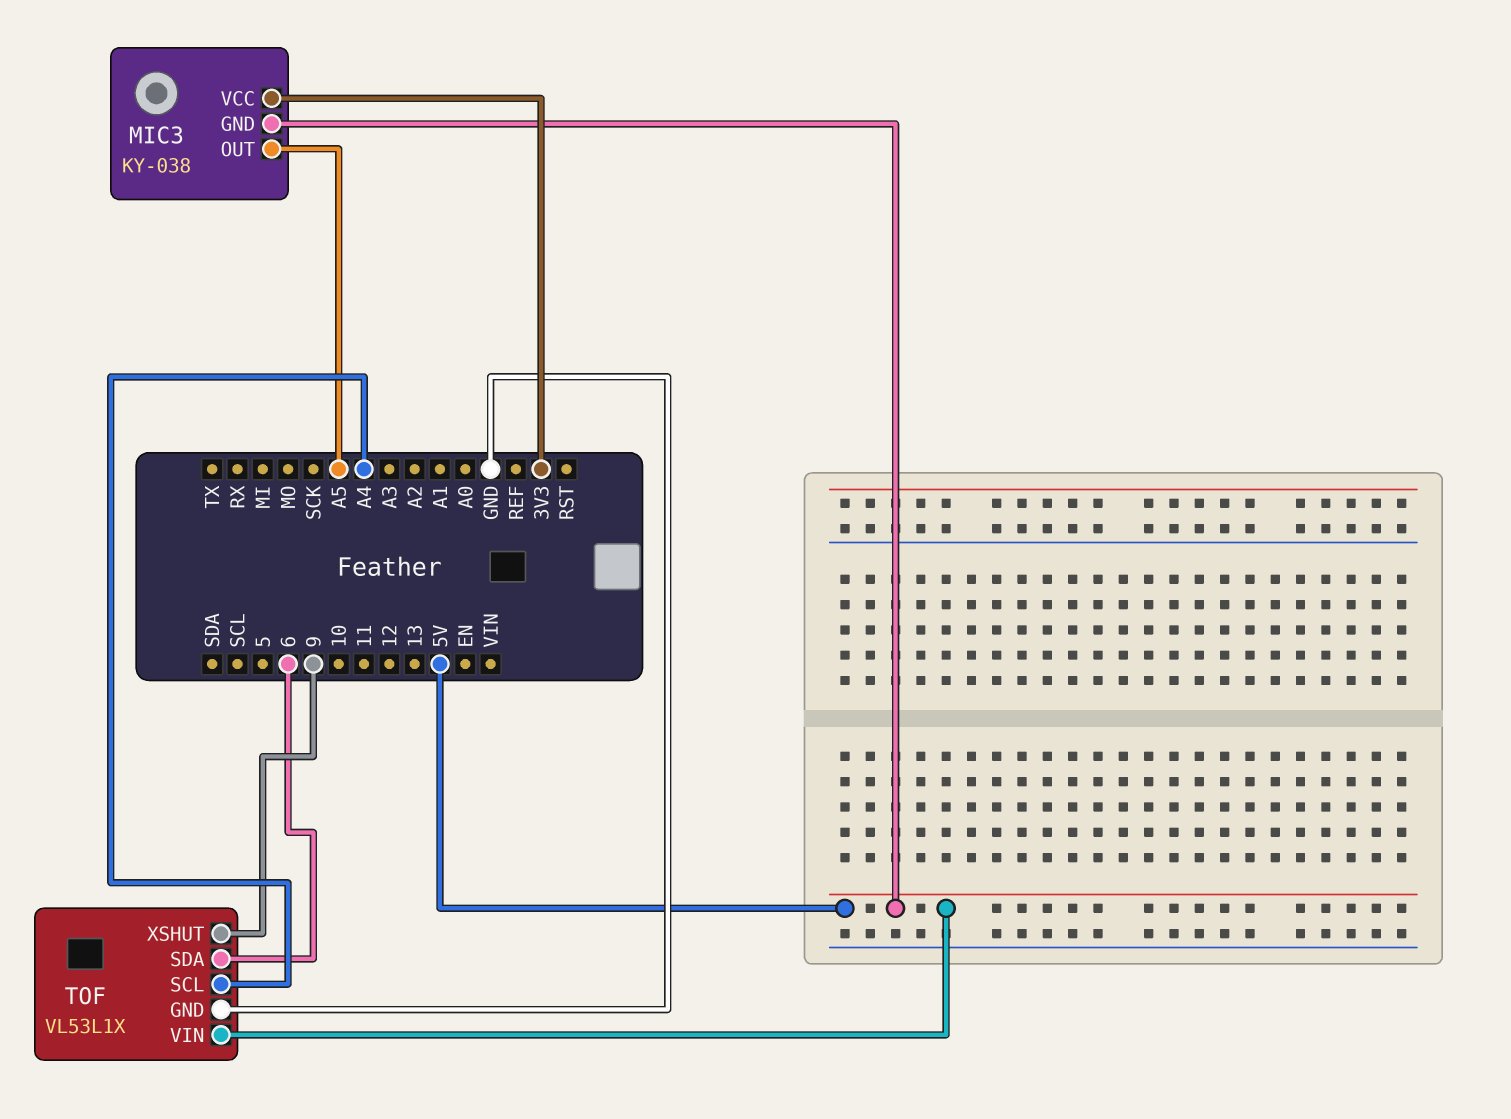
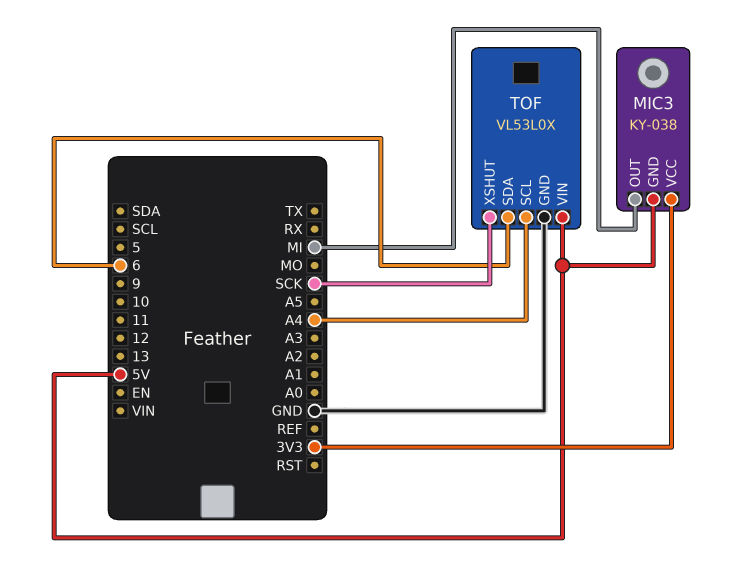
MIC3 pin OUT: A5 -> MI
TOF: VL53L1X -> VL53L0X
TOF pin XSHUT: 9 -> SCK

